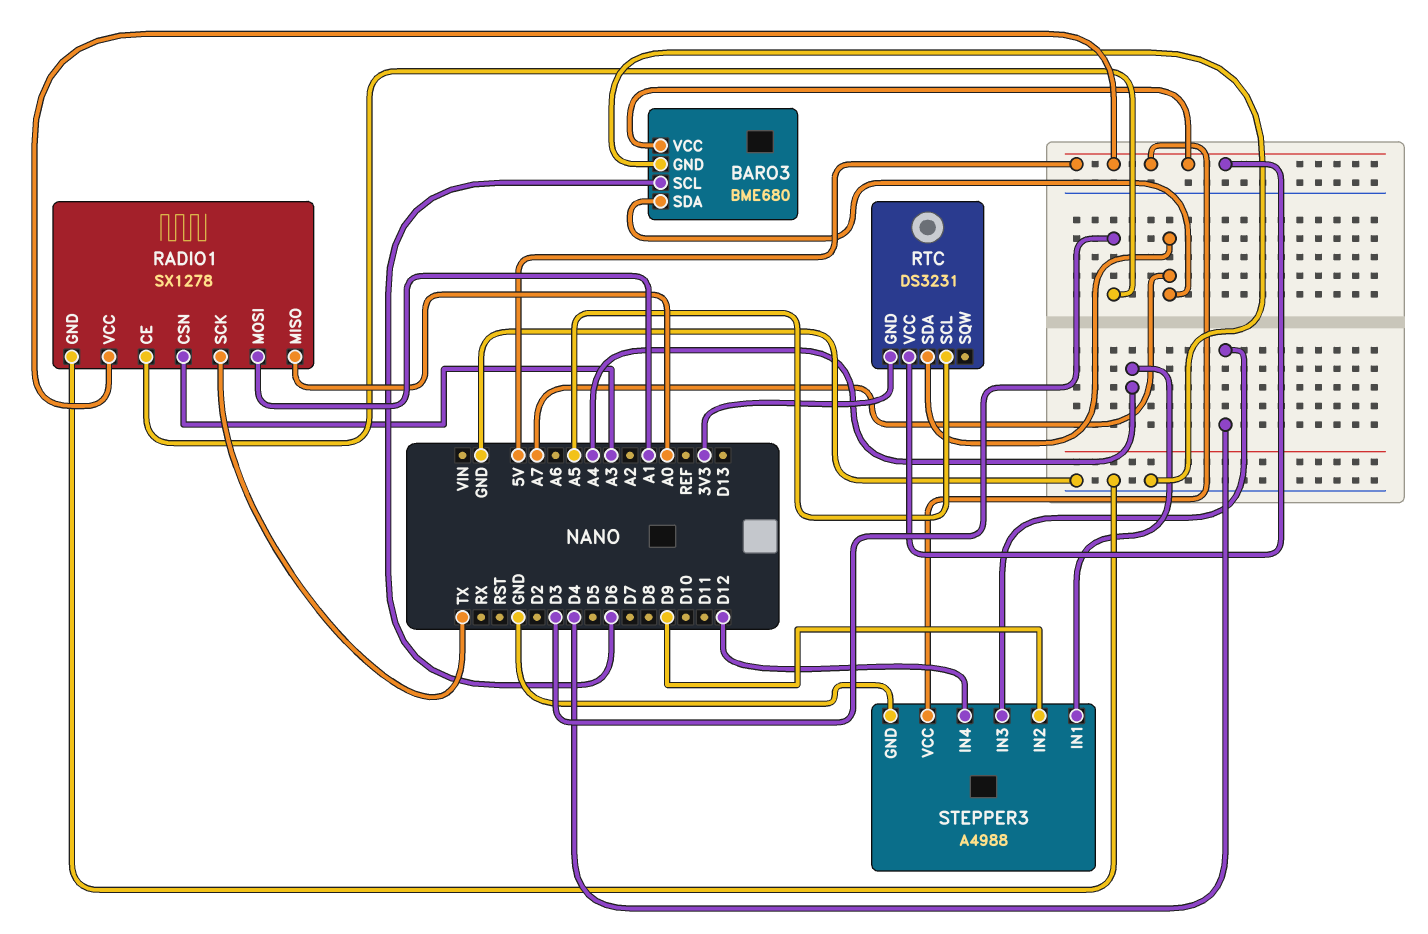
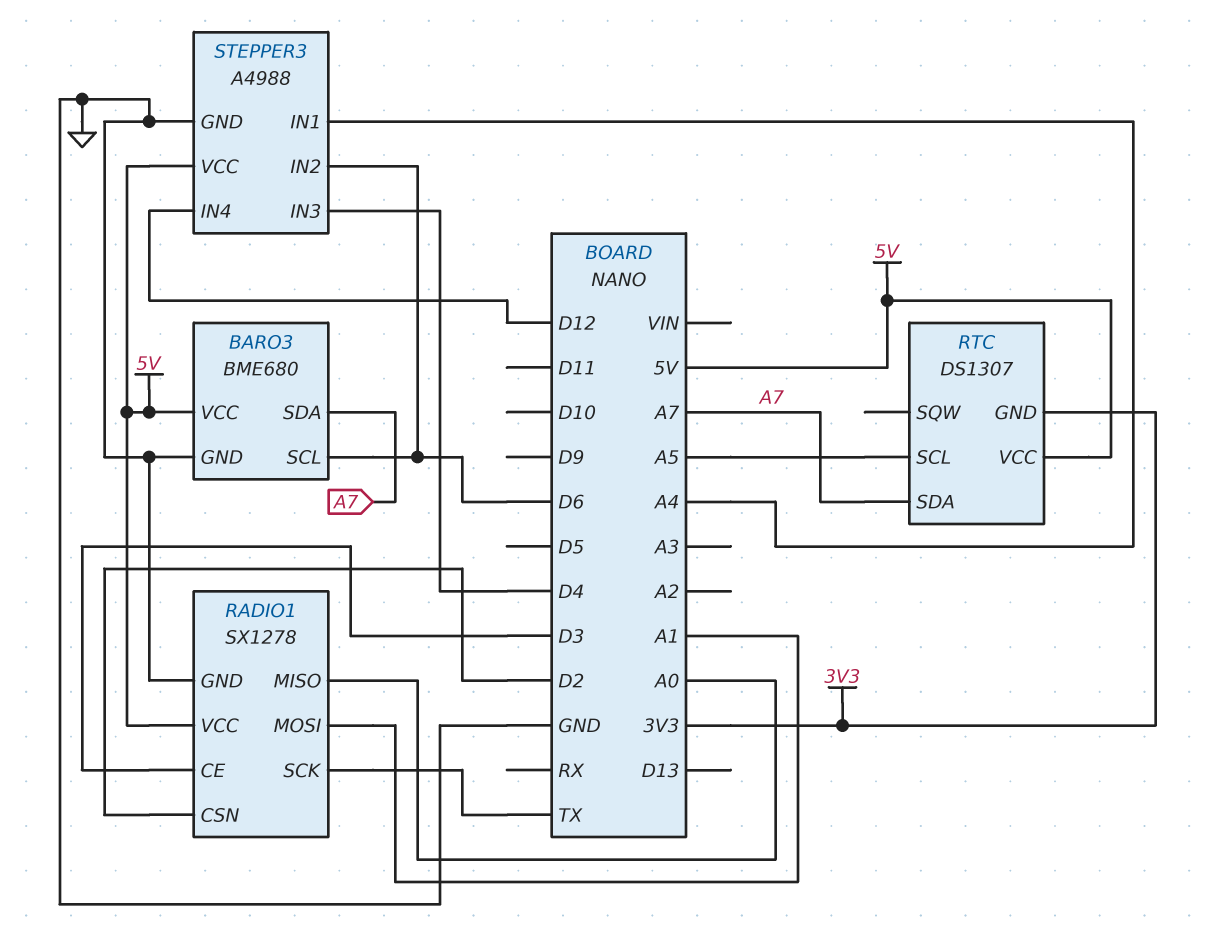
RADIO1 pin CSN: A3 -> D2
RTC: DS3231 -> DS1307
STEPPER3 pin IN2: D9 -> D6

